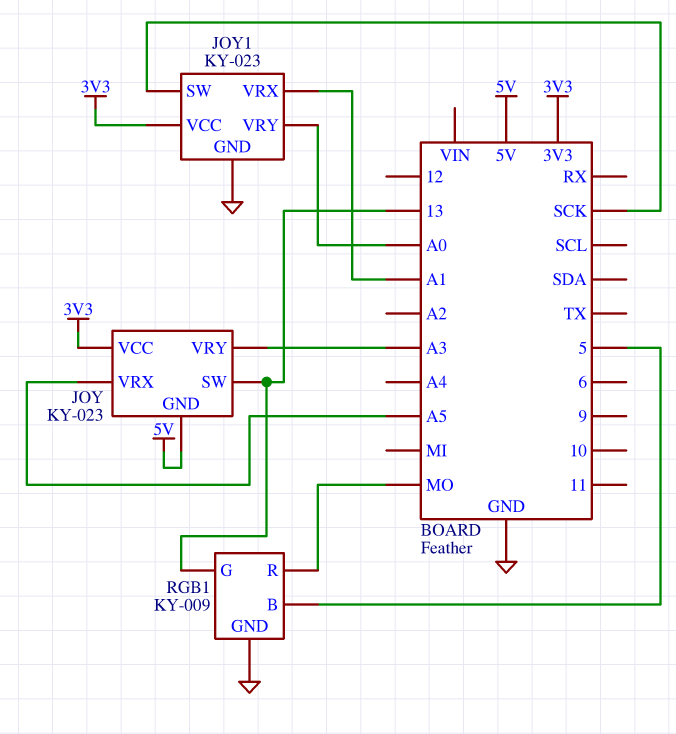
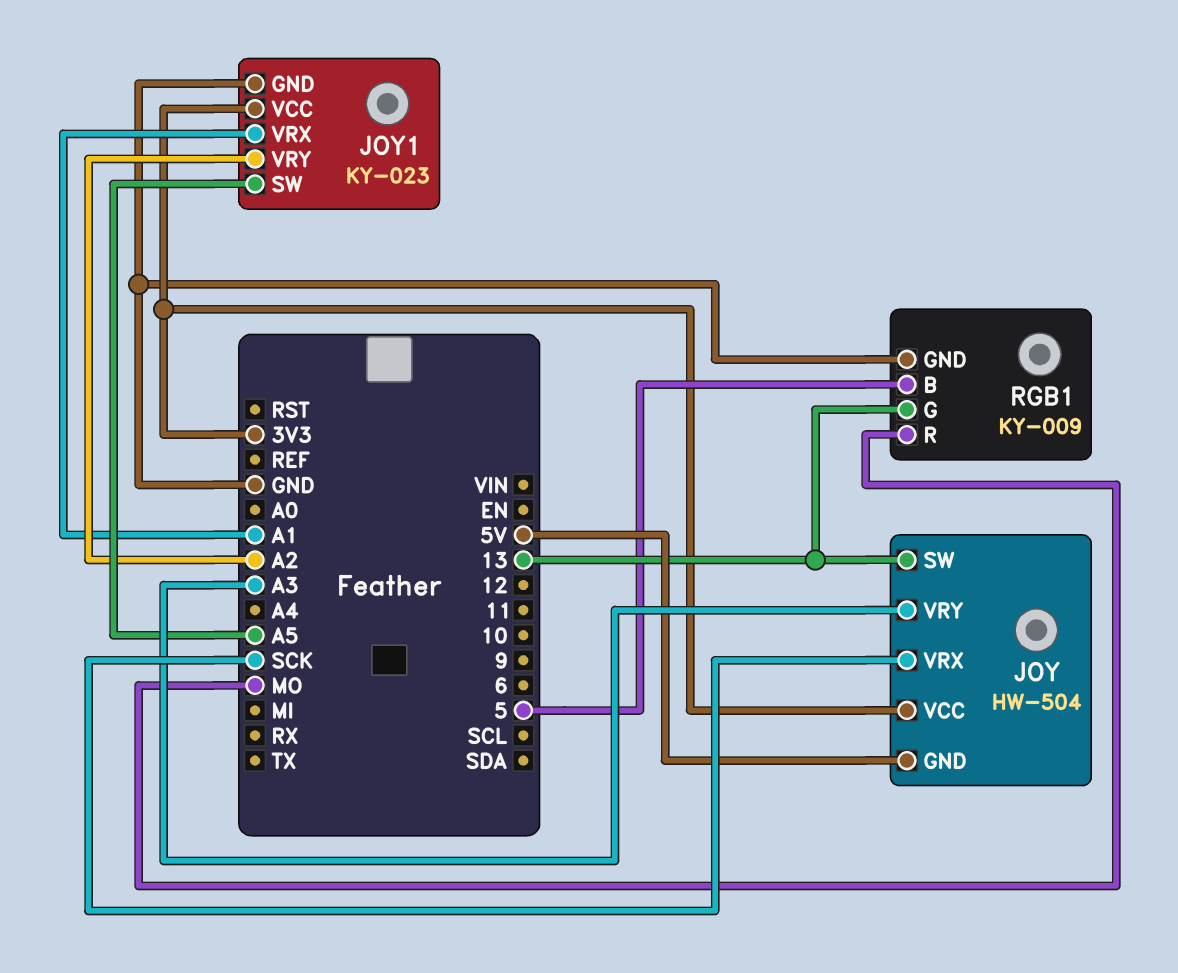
JOY: KY-023 -> HW-504
JOY pin VRX: A5 -> SCK
JOY1 pin SW: SCK -> A5
JOY1 pin VRY: A0 -> A2

